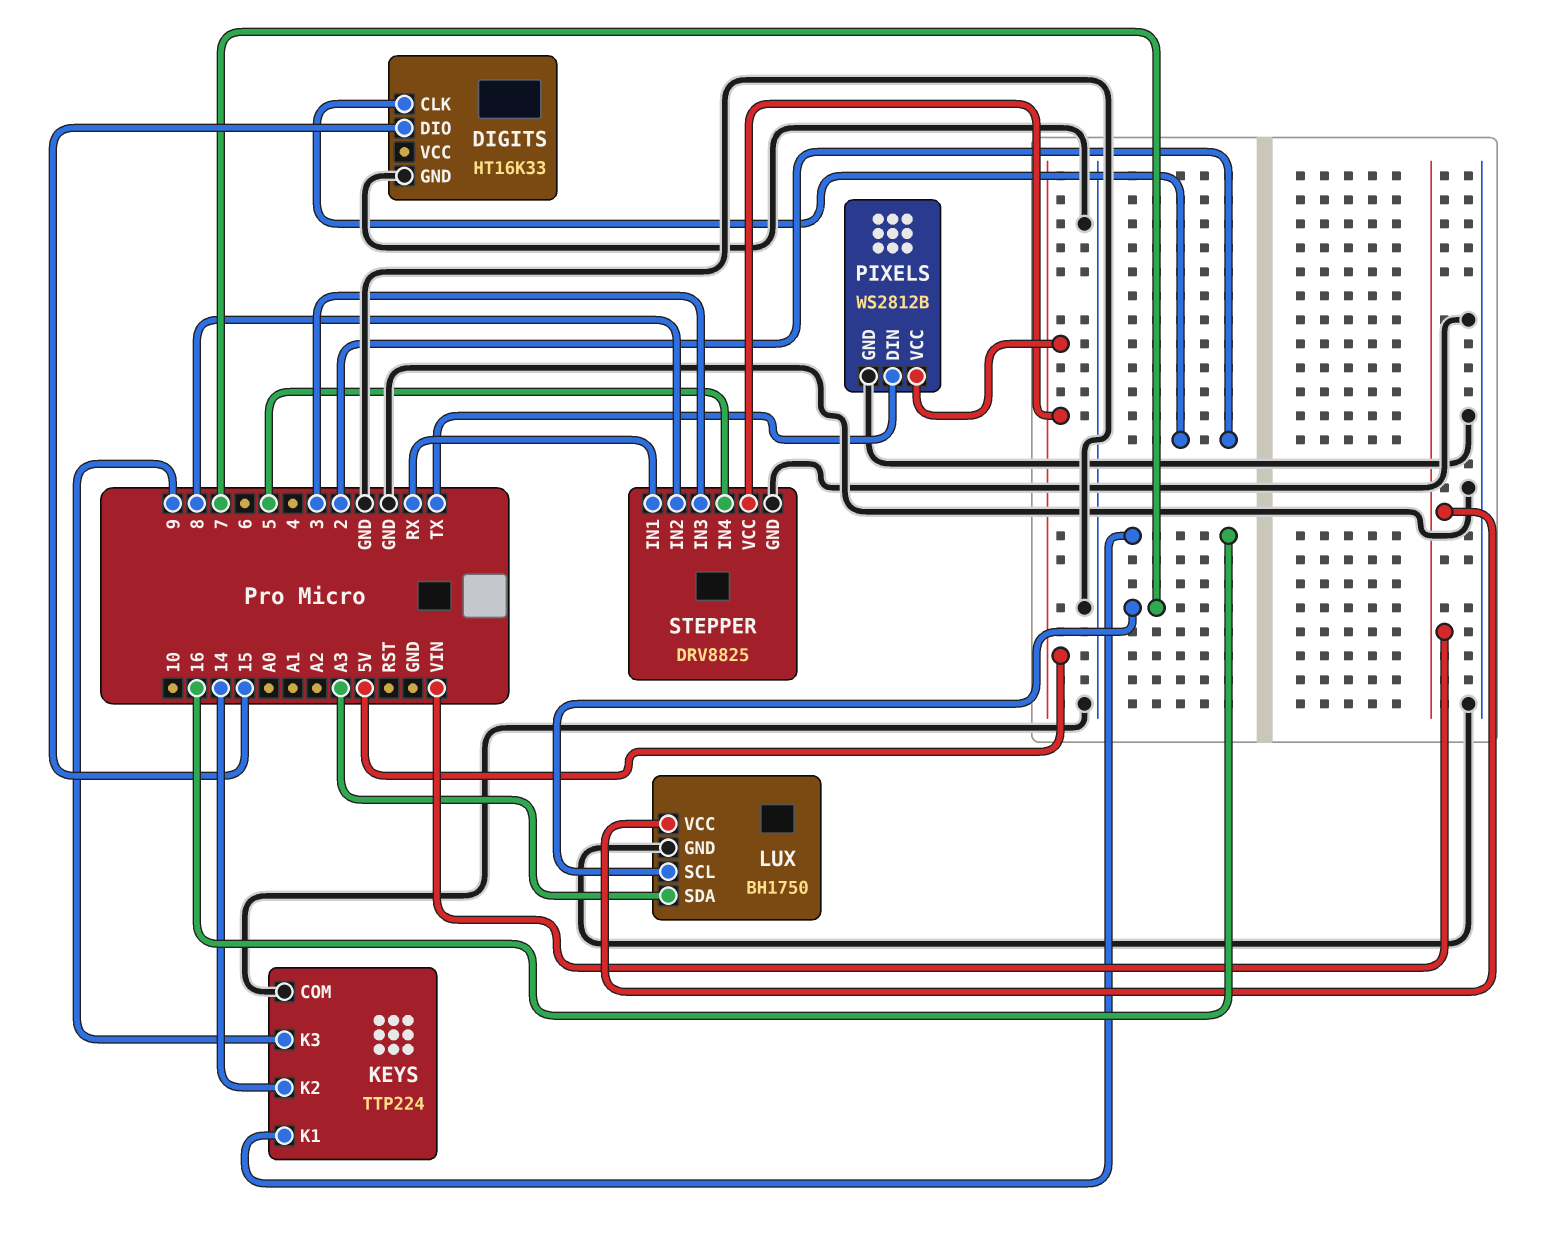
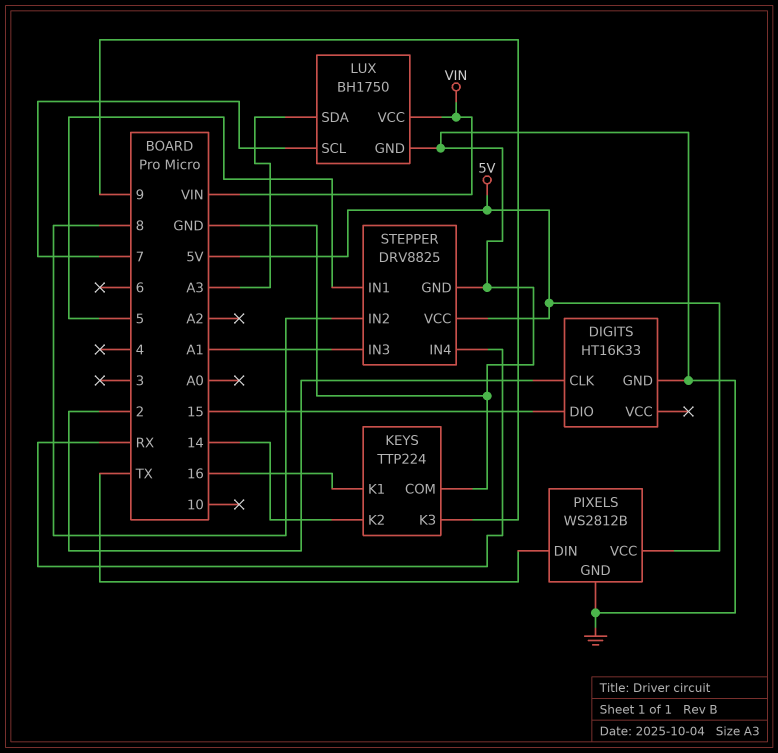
STEPPER pin IN1: RX -> 5
STEPPER pin IN3: 3 -> A1
STEPPER pin IN4: 5 -> RX

